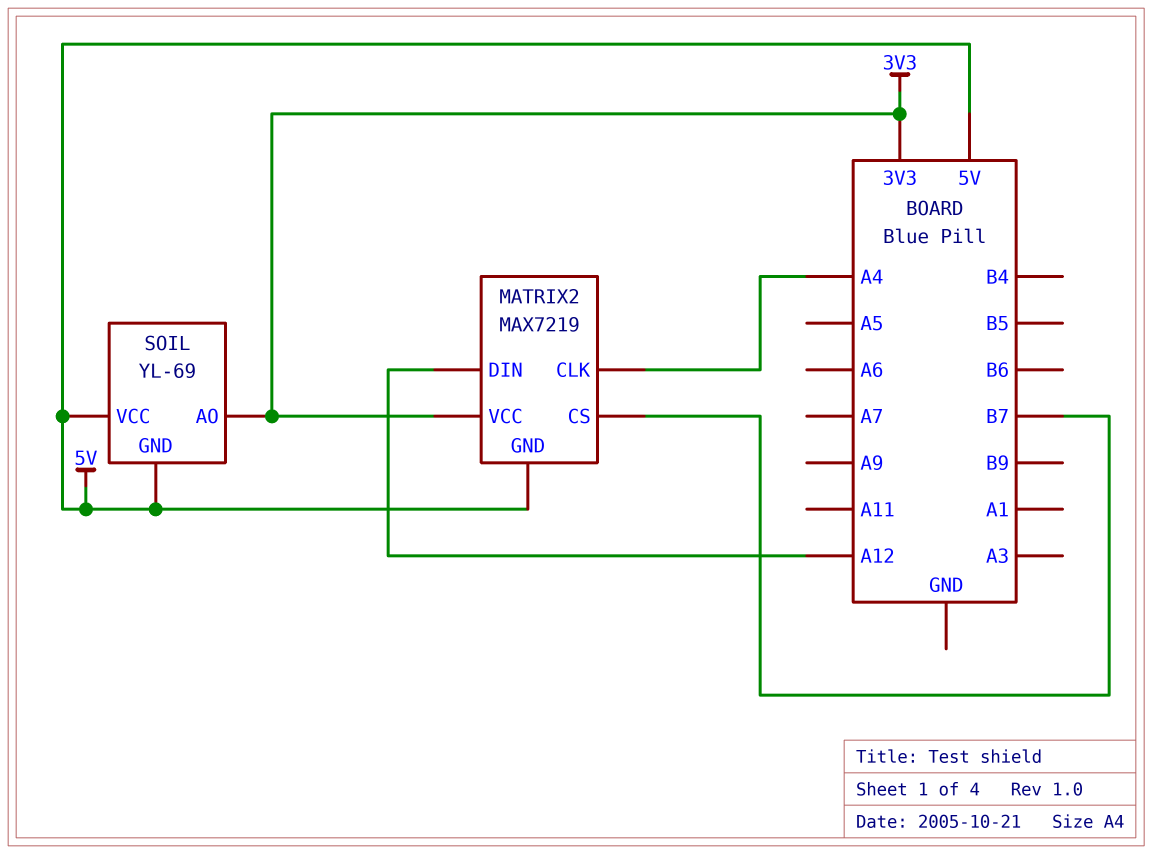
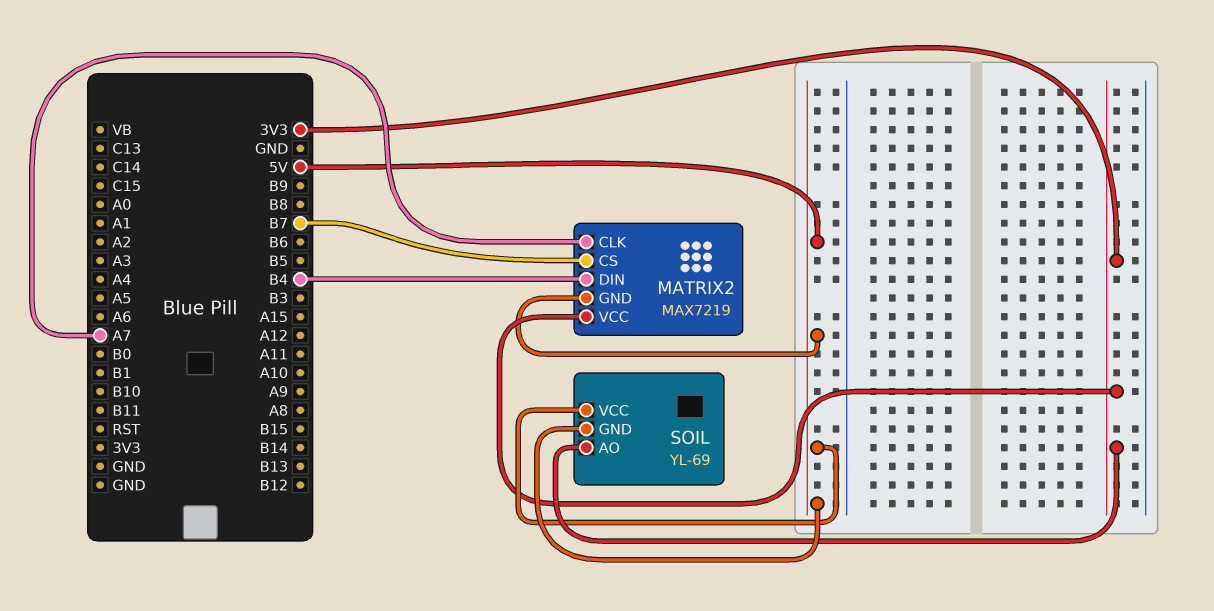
MATRIX2 pin CLK: A4 -> A7
MATRIX2 pin DIN: A12 -> B4

